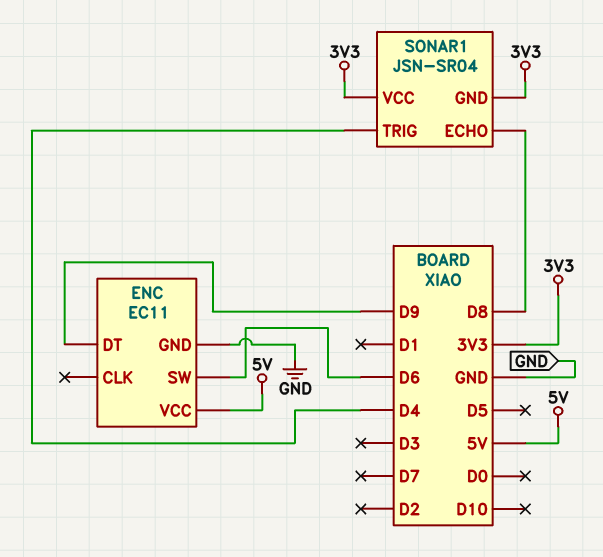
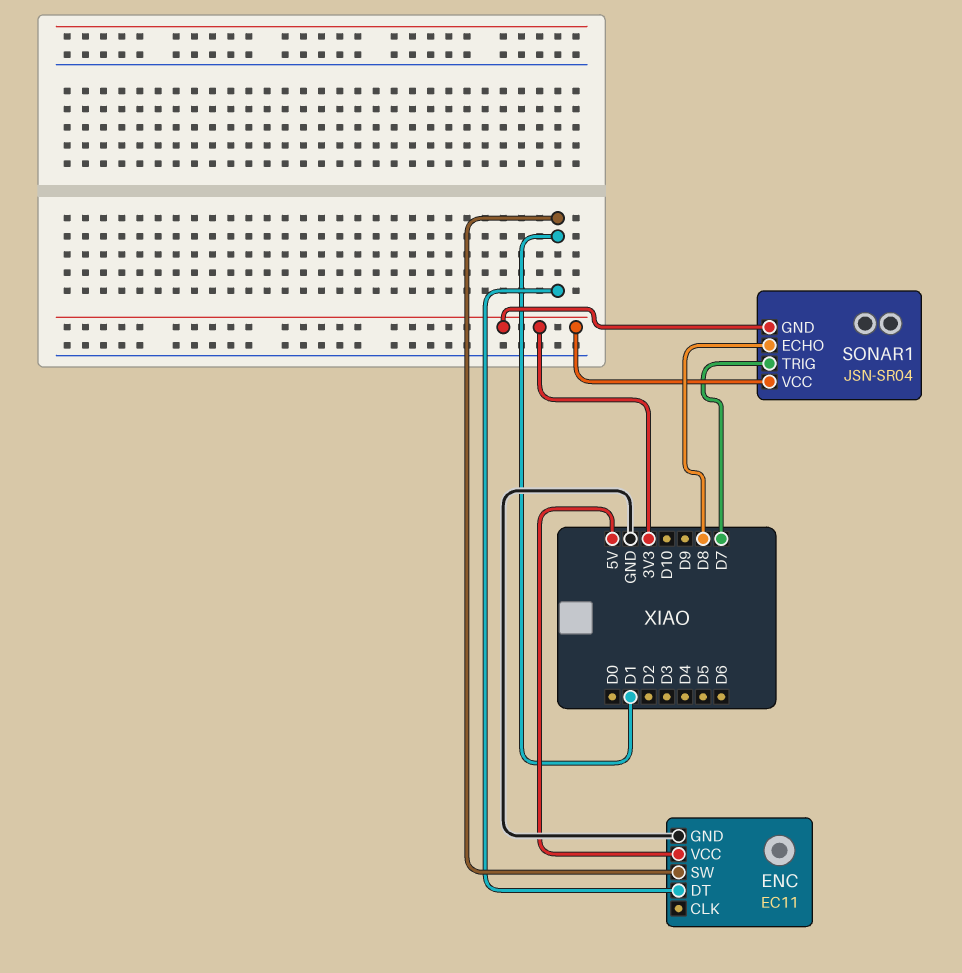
ENC pin DT: D9 -> D1
ENC pin SW: D6 -> D1
SONAR1 pin TRIG: D4 -> D7

